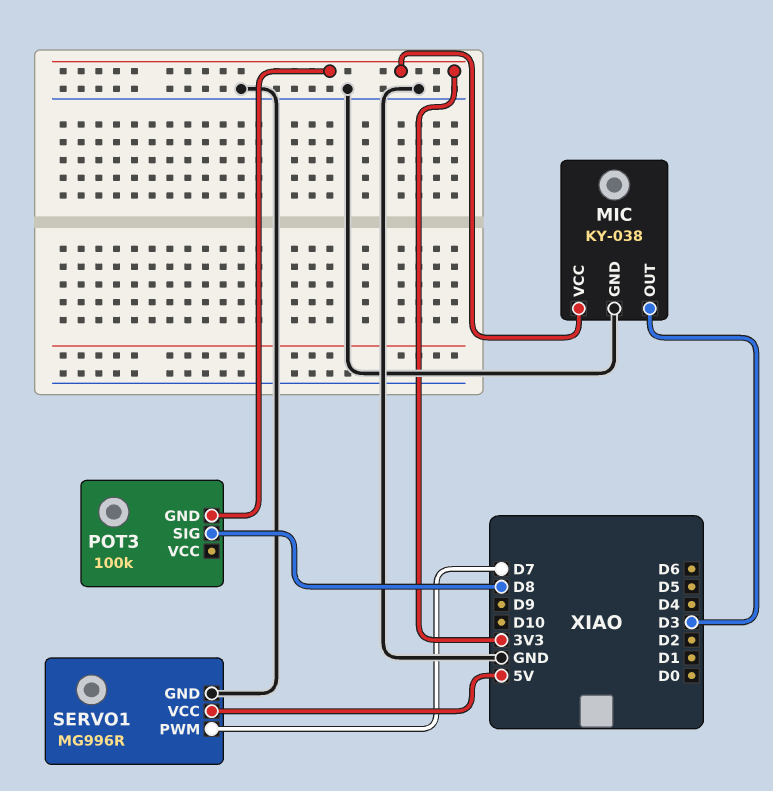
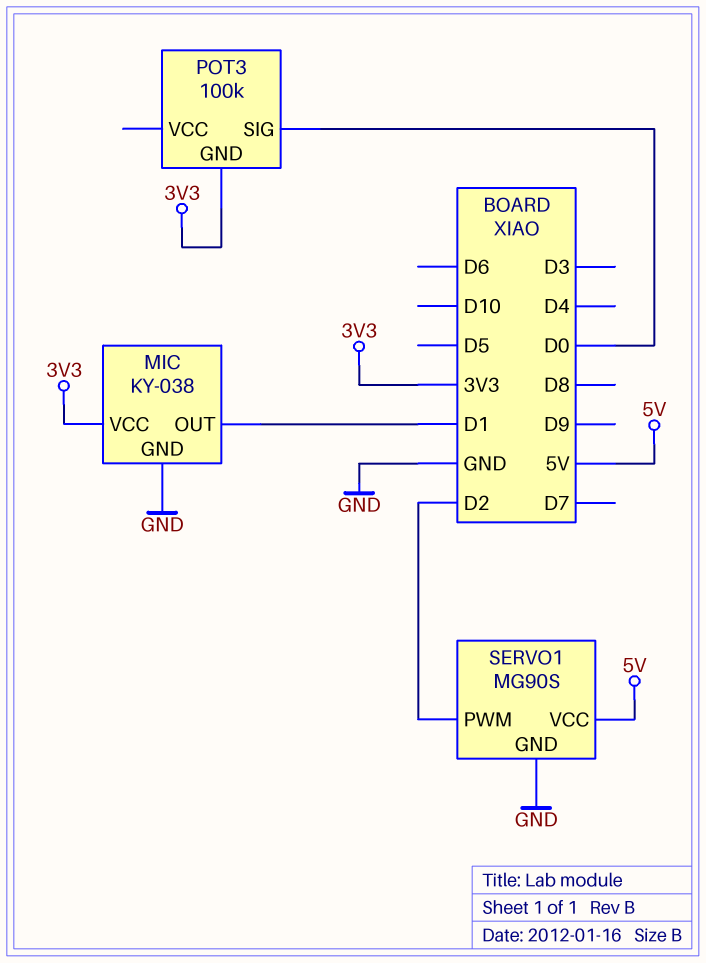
MIC pin OUT: D3 -> D1
POT3 pin SIG: D8 -> D0
SERVO1: MG996R -> MG90S
SERVO1 pin PWM: D7 -> D2

